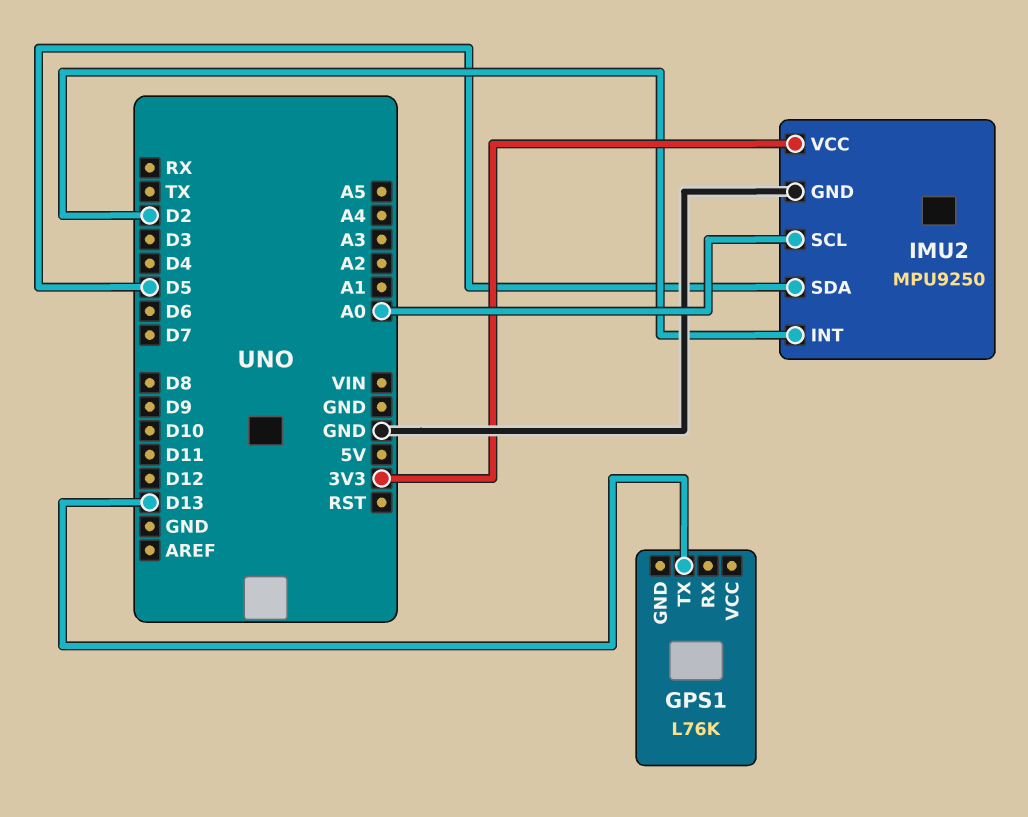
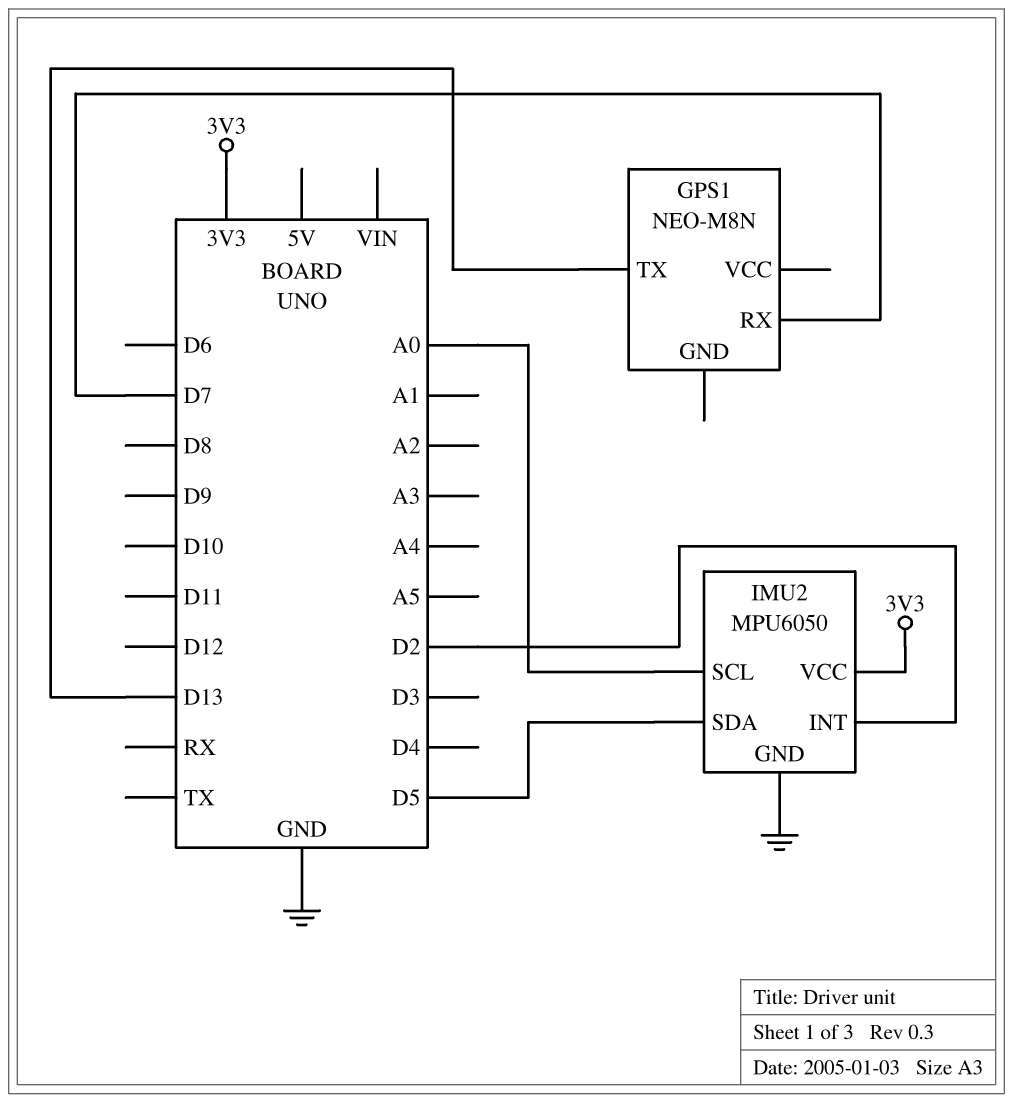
GPS1: L76K -> NEO-M8N
GPS1 pin RX: none -> D7
IMU2: MPU9250 -> MPU6050

